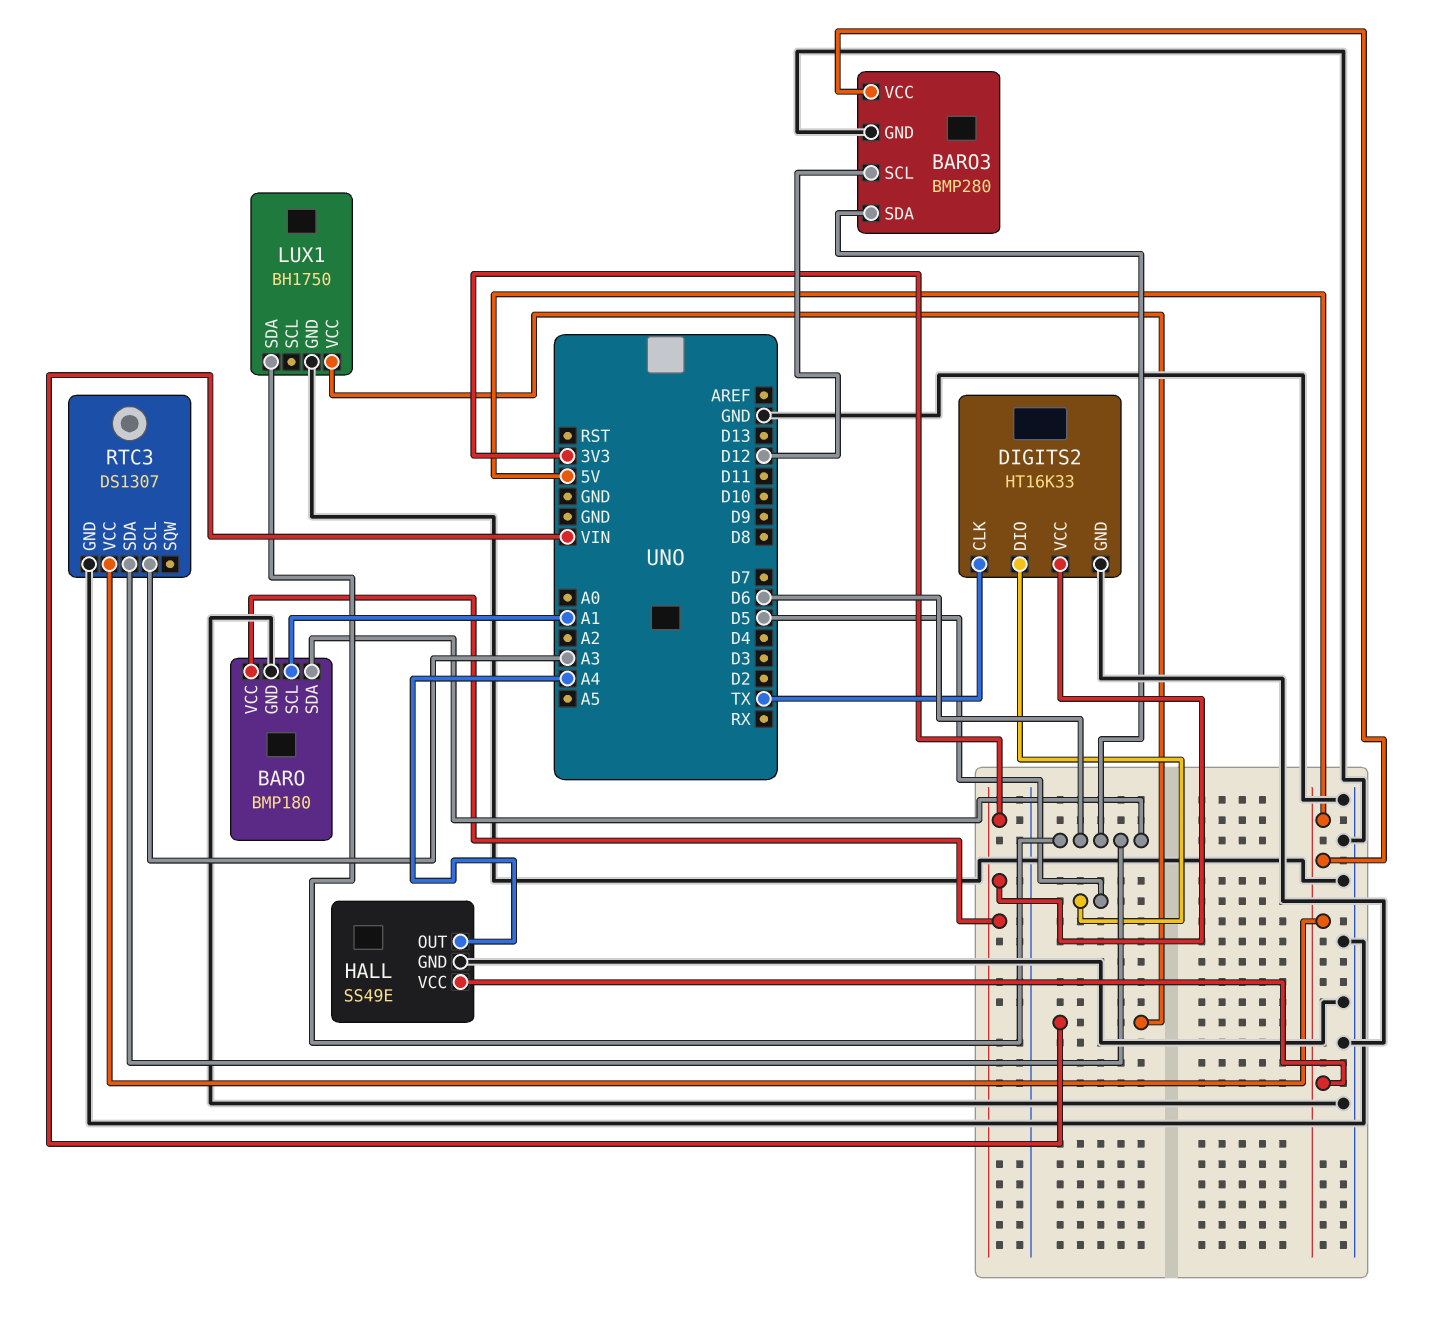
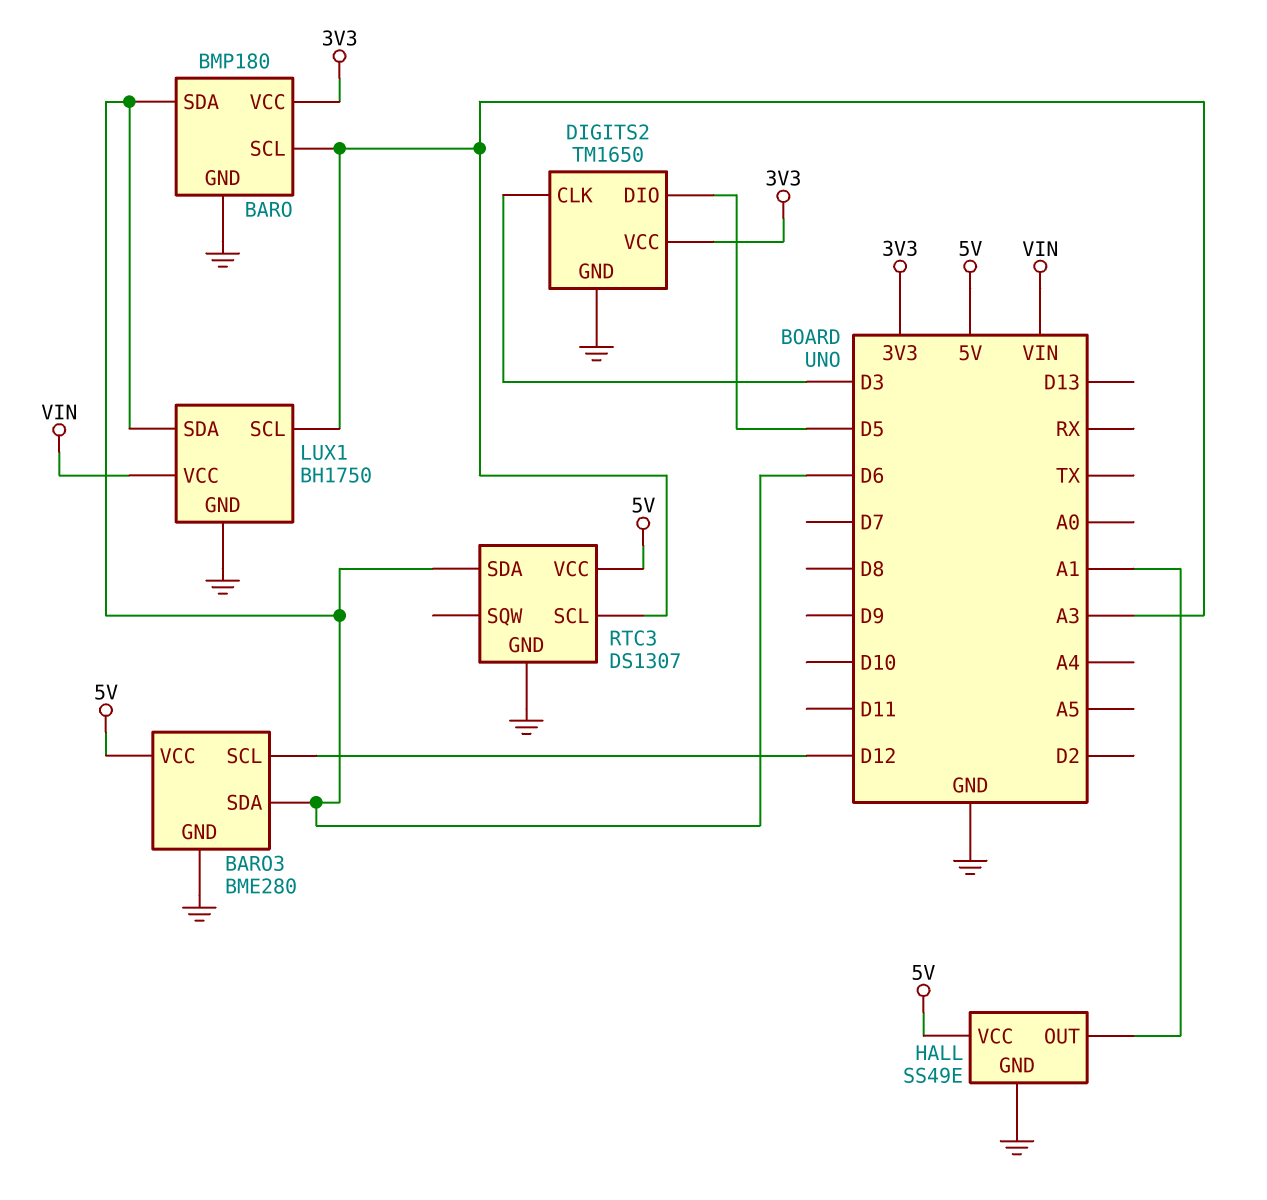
BARO pin SCL: A1 -> A3
BARO3: BMP280 -> BME280
DIGITS2: HT16K33 -> TM1650
DIGITS2 pin CLK: TX -> D3
HALL pin OUT: A4 -> A1
LUX1 pin SCL: none -> A3

